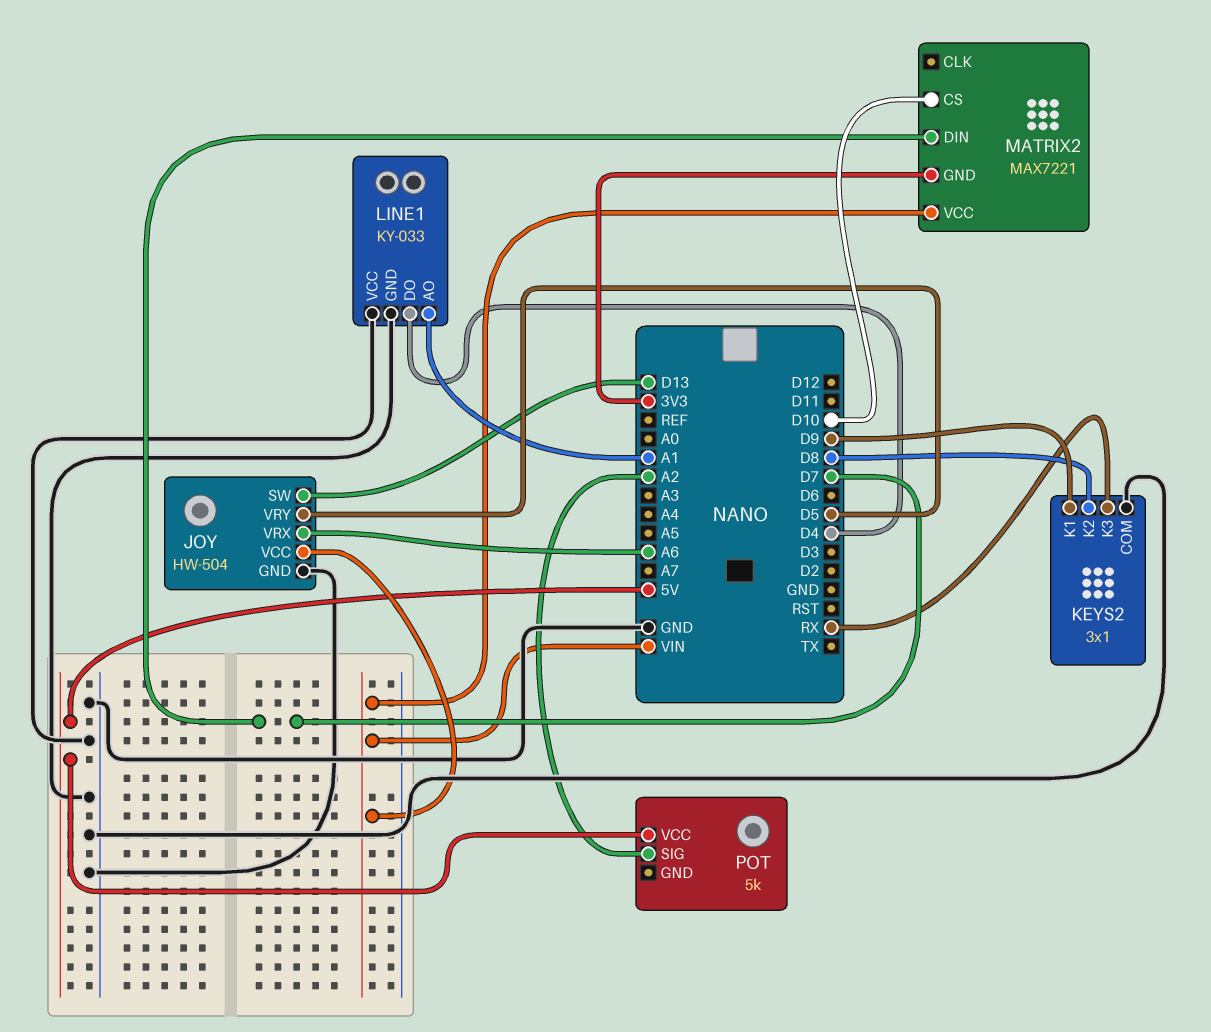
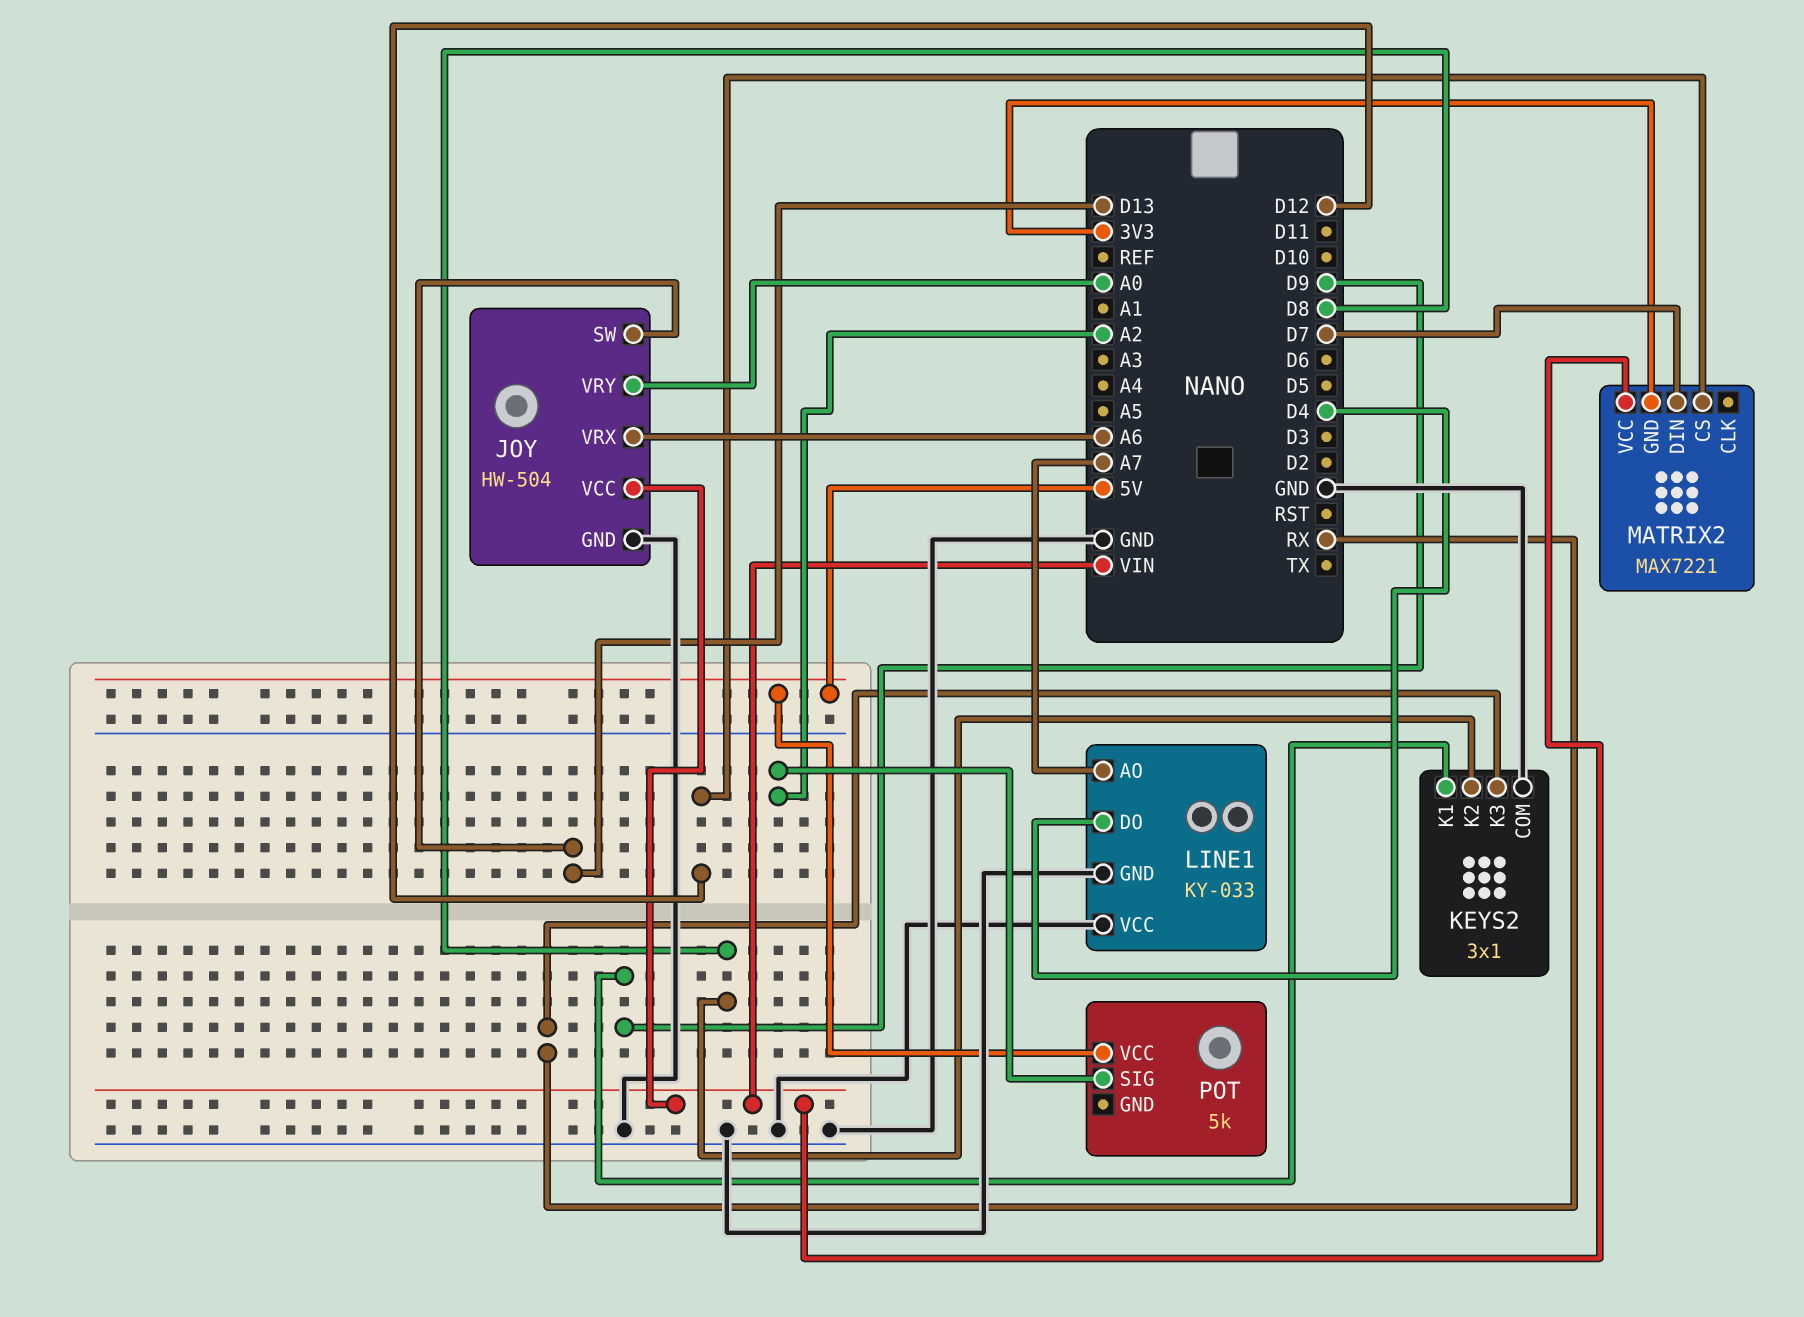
JOY pin VRY: D5 -> A0
LINE1 pin AO: A1 -> A7
MATRIX2 pin CS: D10 -> D12

